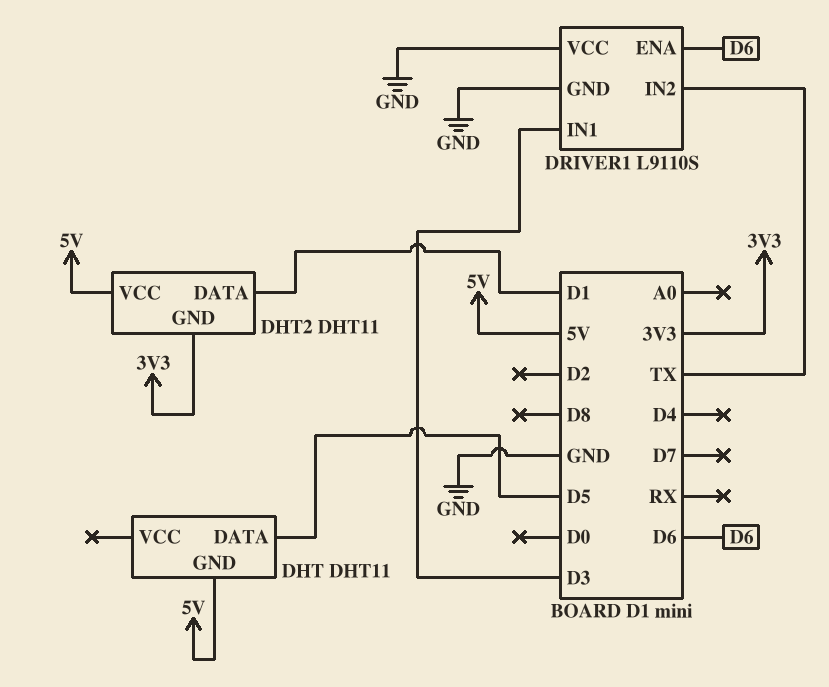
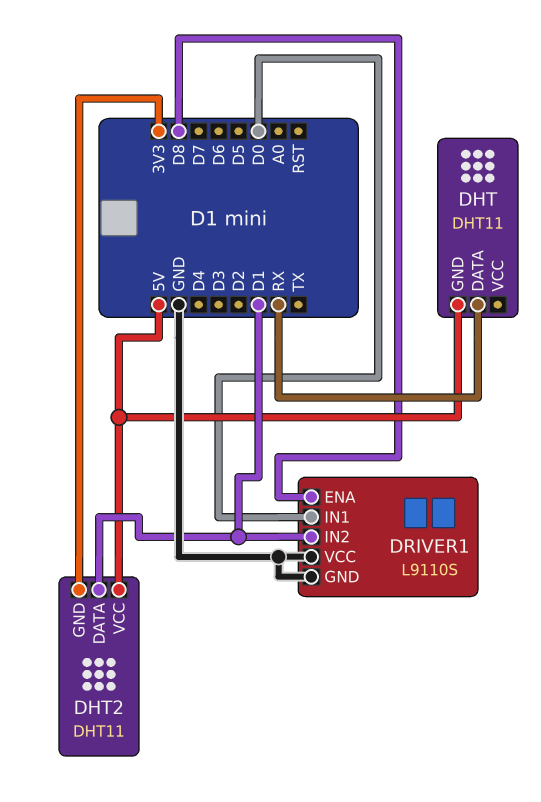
DHT pin DATA: D5 -> RX
DRIVER1 pin ENA: D6 -> D8
DRIVER1 pin IN1: D3 -> D0
DRIVER1 pin IN2: TX -> D1

